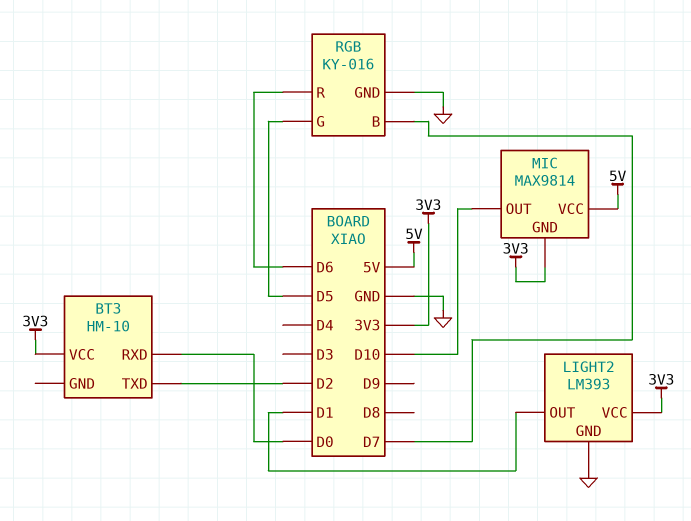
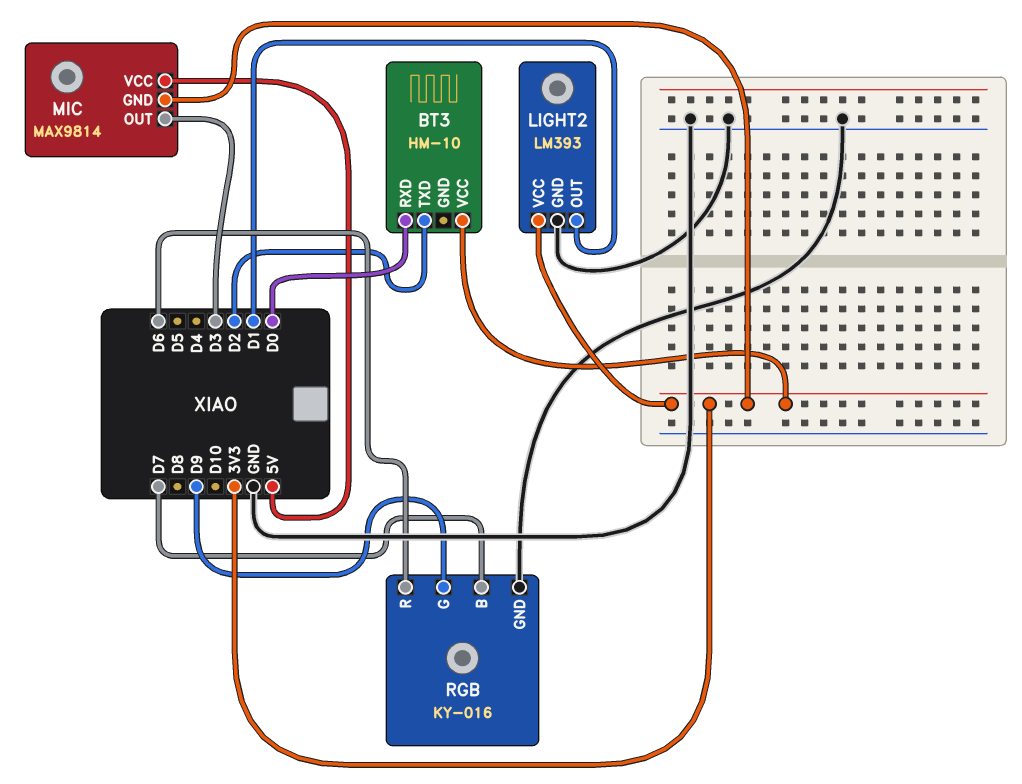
MIC pin OUT: D10 -> D3
RGB pin G: D5 -> D9

